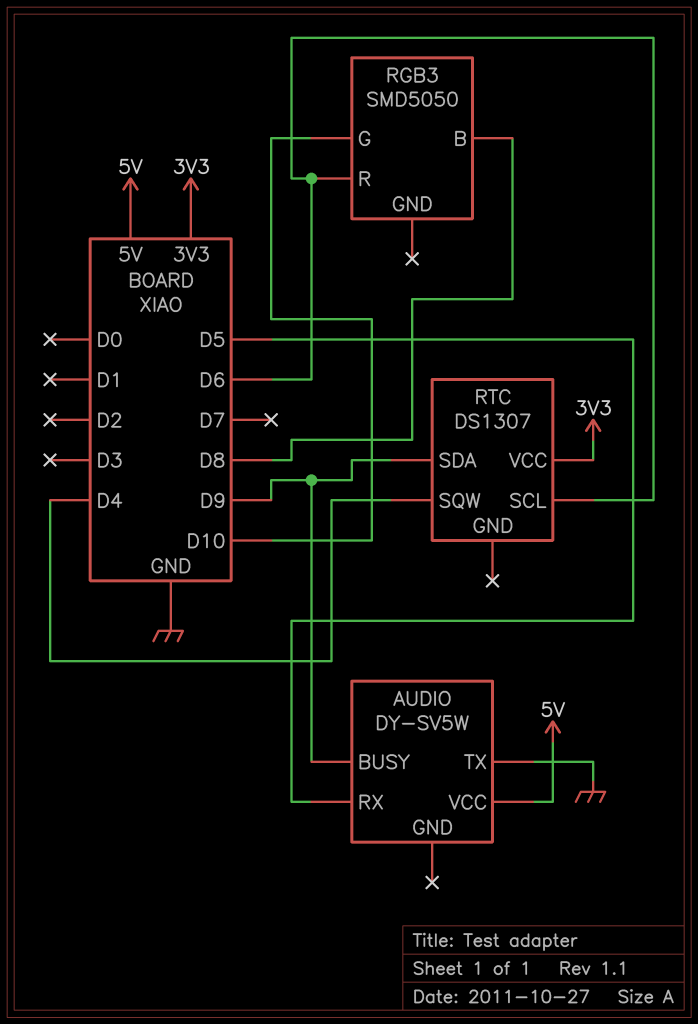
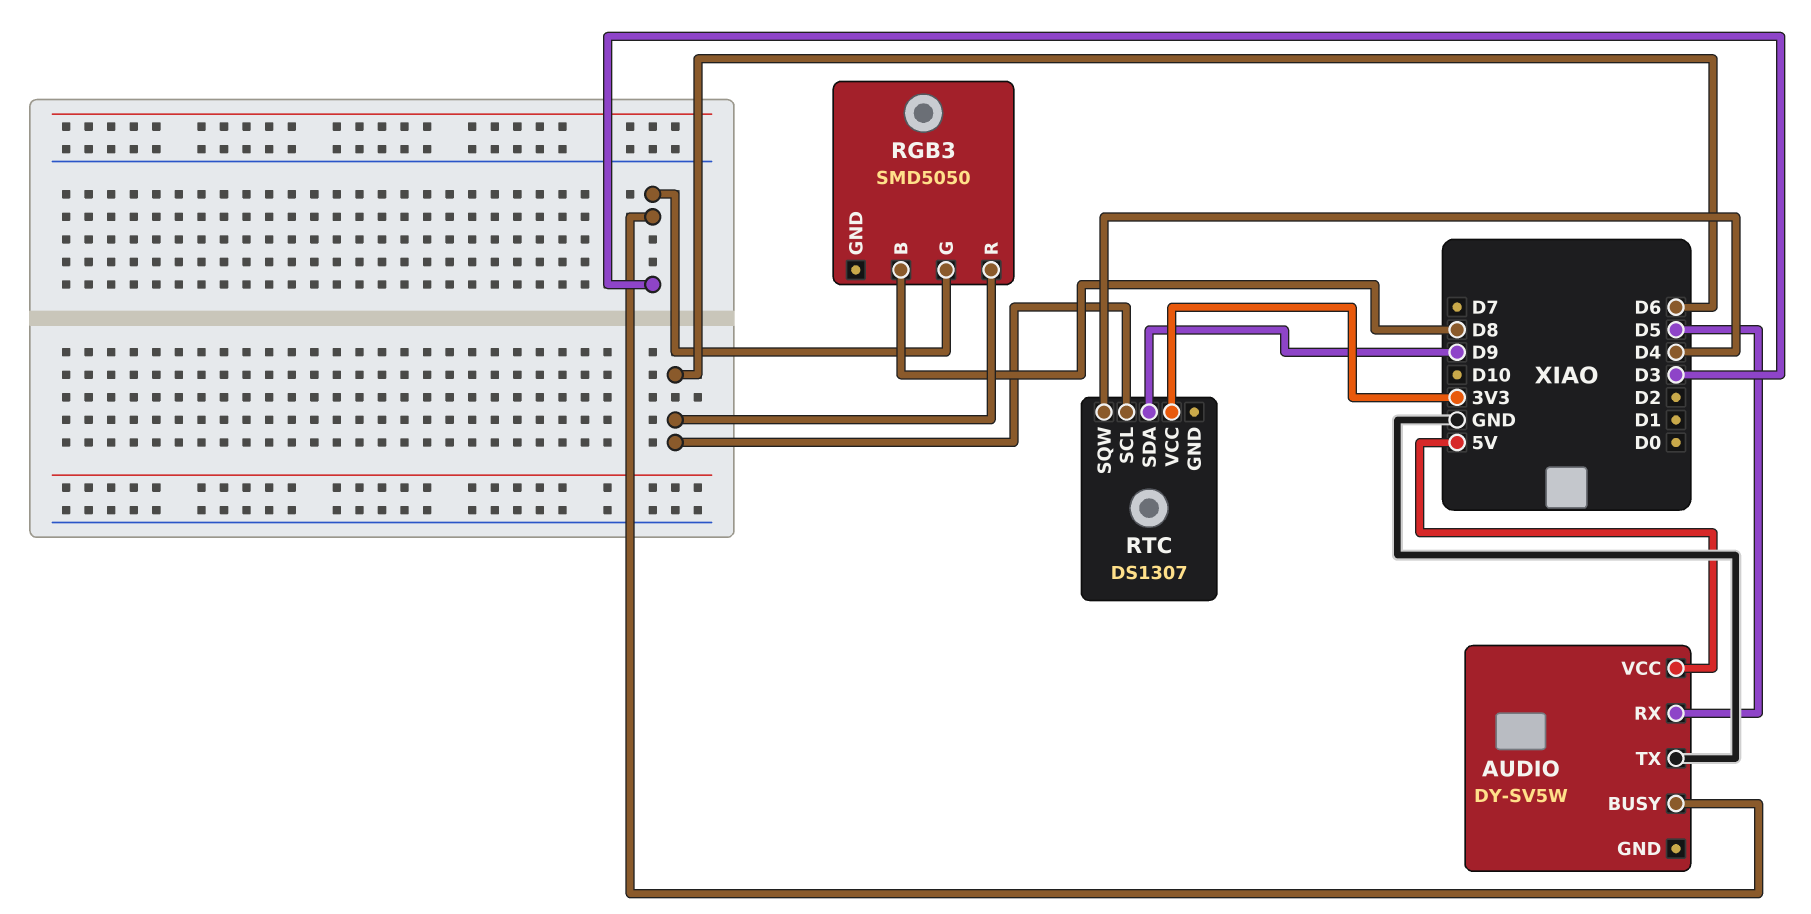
AUDIO pin BUSY: D9 -> D3
RGB3 pin G: D10 -> D3

